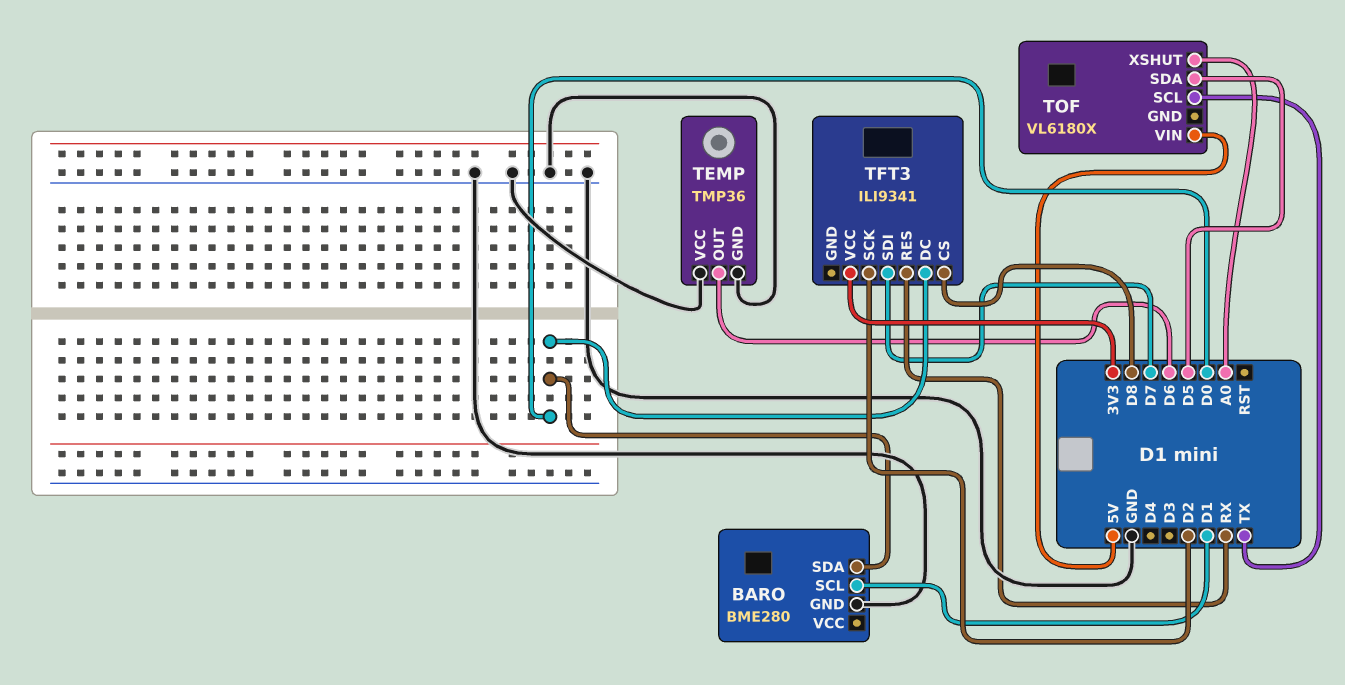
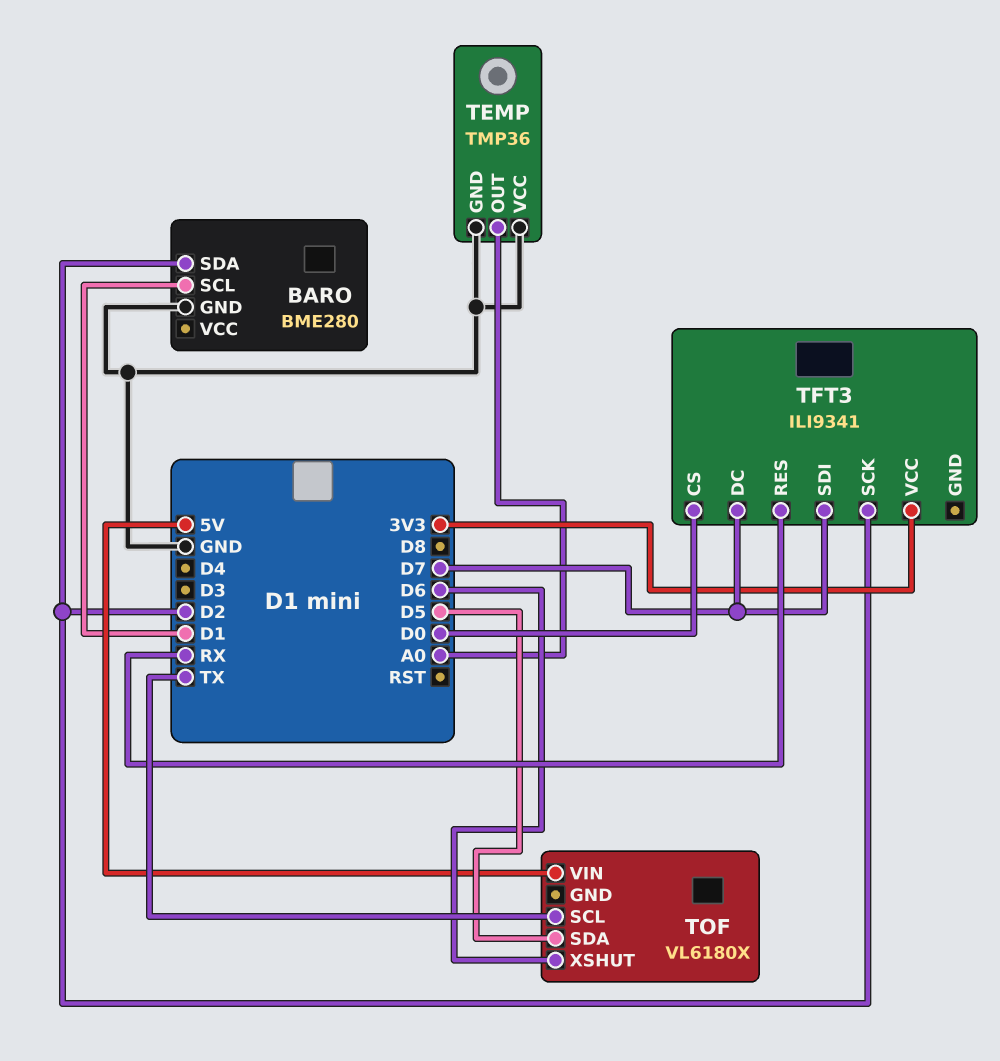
BARO pin SDA: D0 -> D2
TEMP pin OUT: D6 -> A0
TFT3 pin CS: D8 -> D0
TFT3 pin DC: D0 -> D7
TOF pin XSHUT: A0 -> D6

